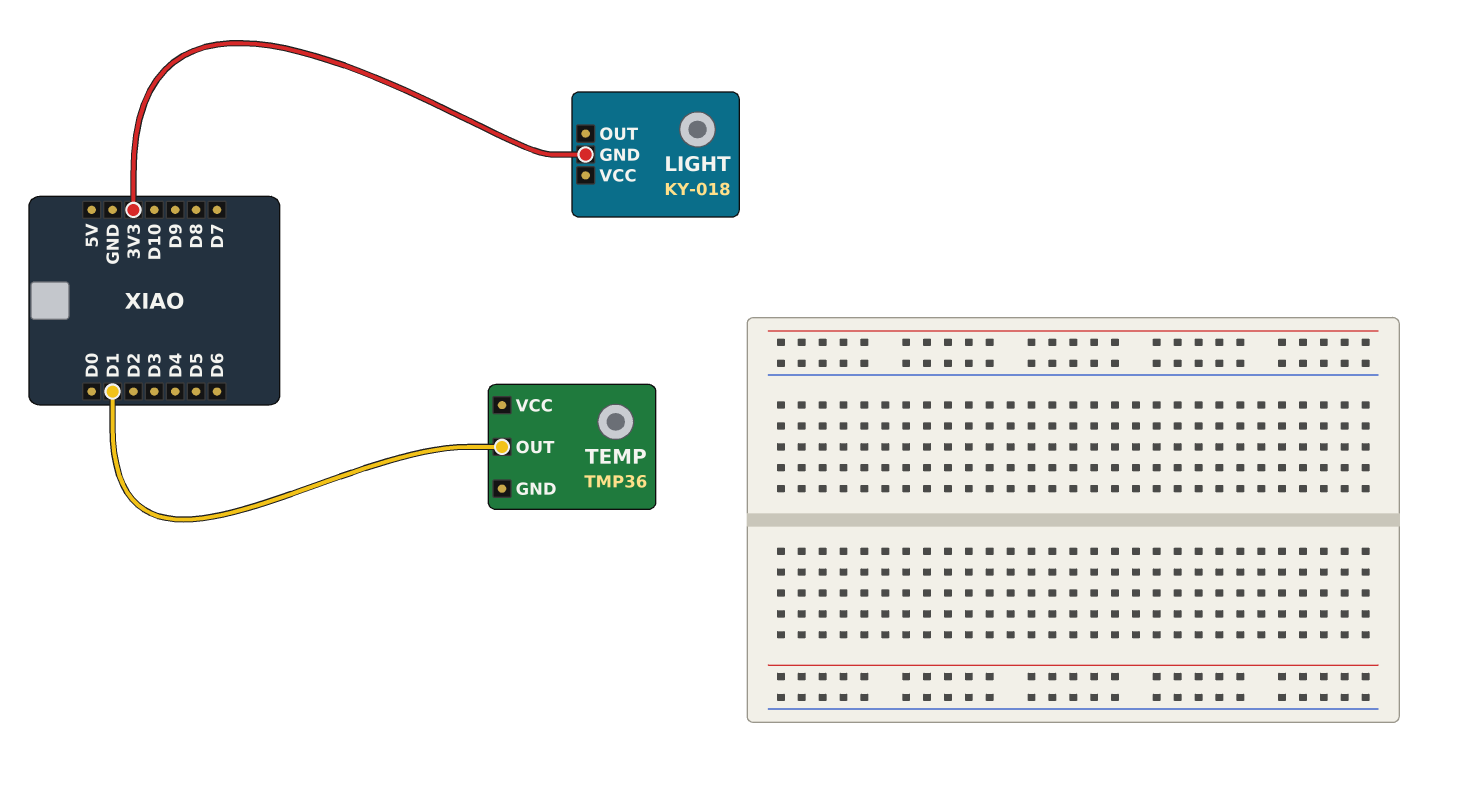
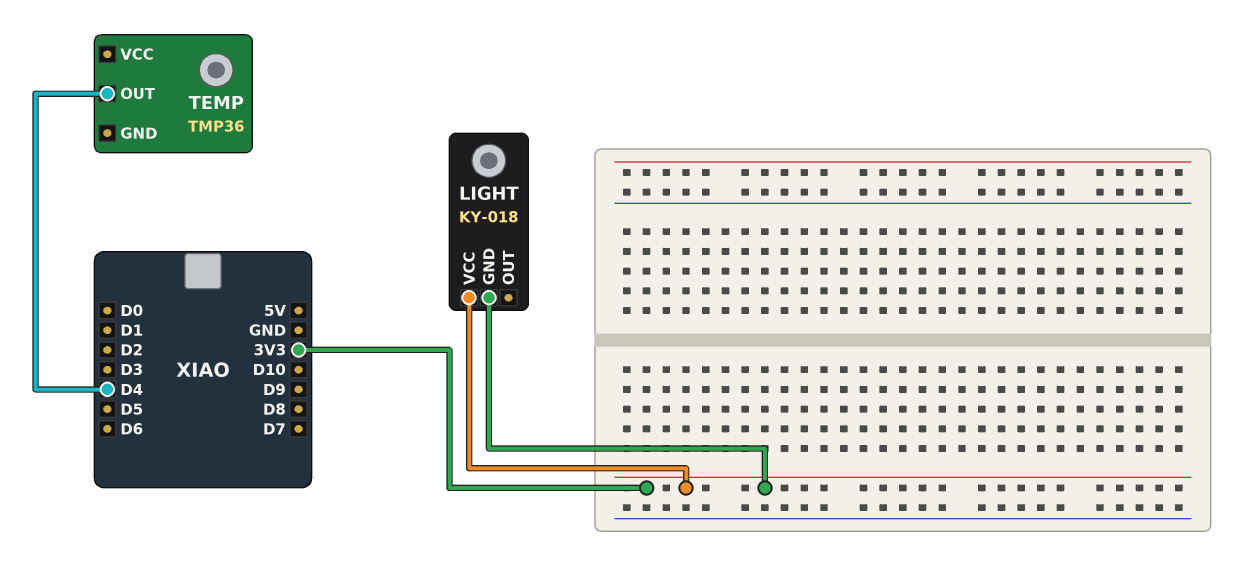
LIGHT pin VCC: none -> 3V3
TEMP pin OUT: D1 -> D4

